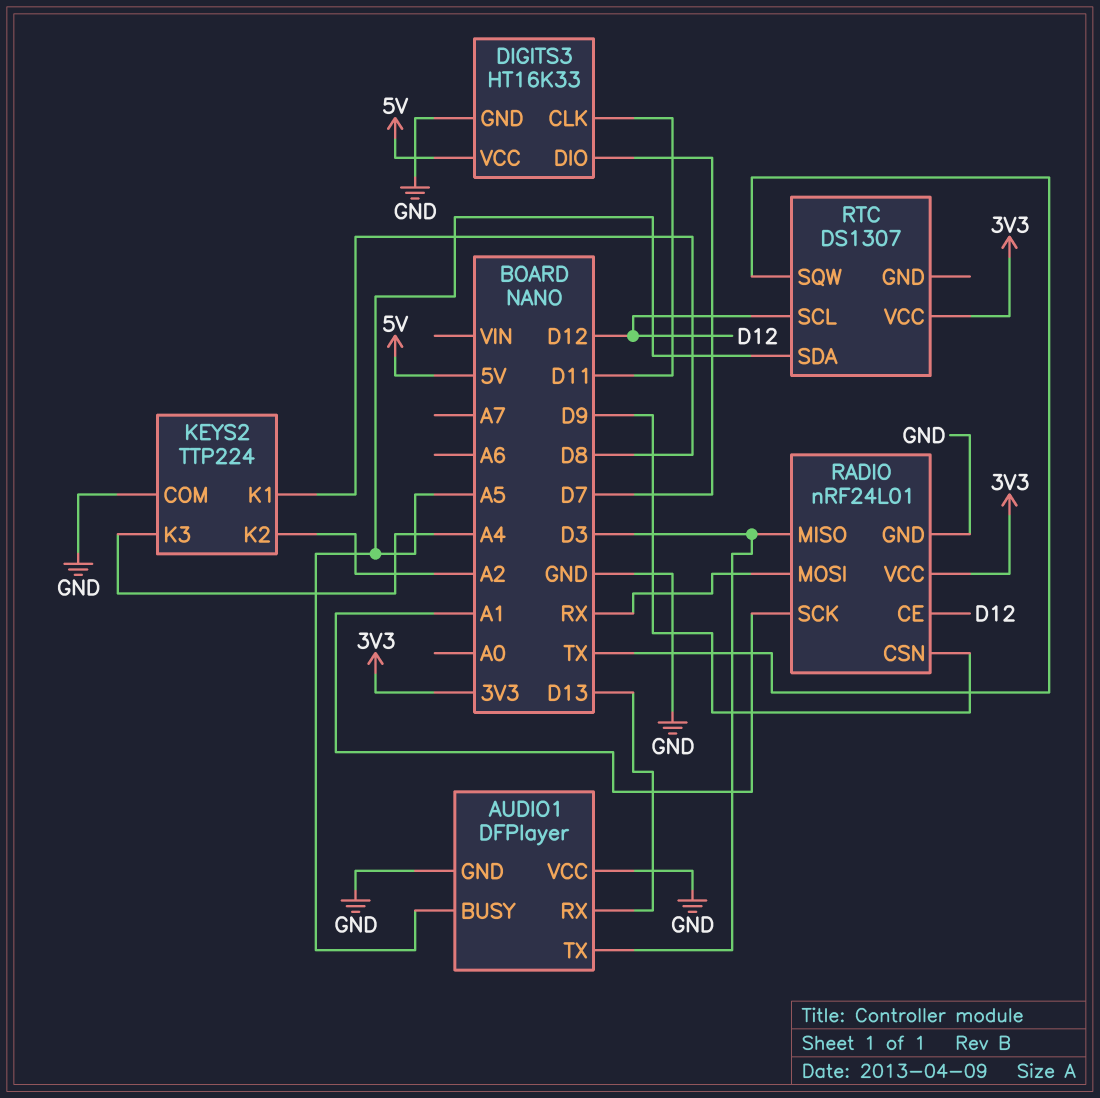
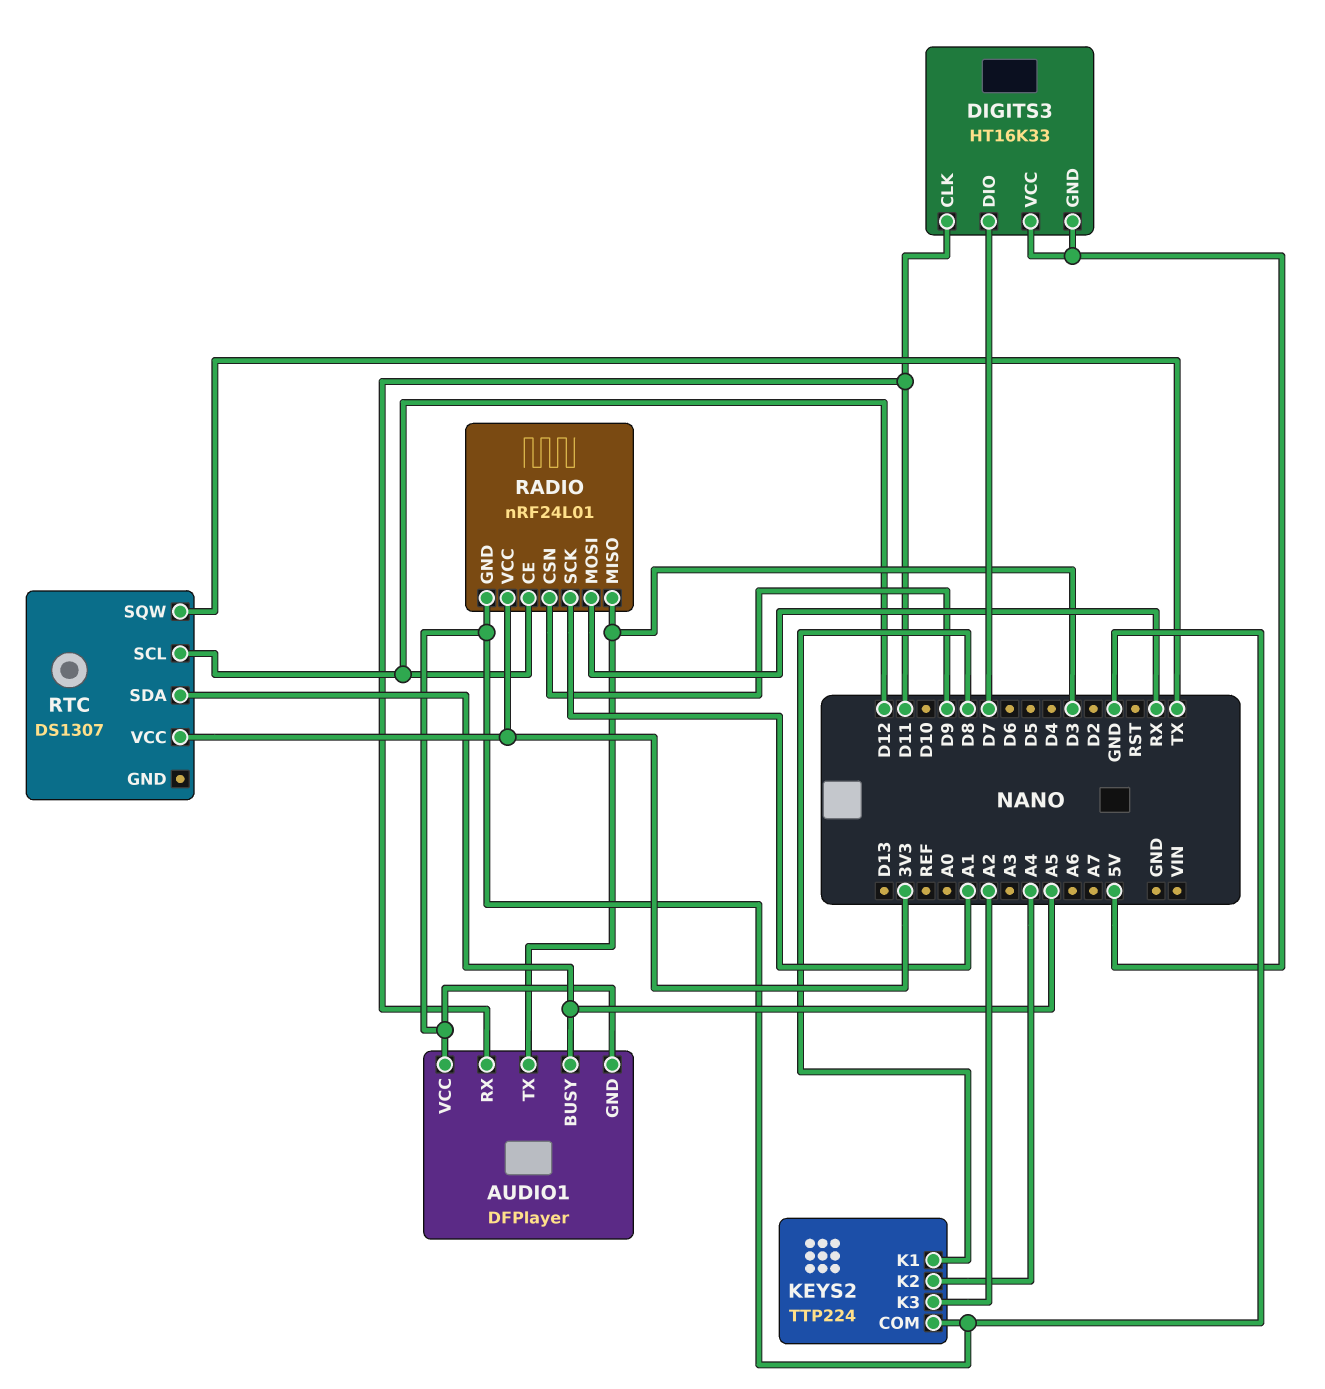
AUDIO1 pin RX: D13 -> D11
DIGITS3 pin GND: GND -> 5V
KEYS2 pin K2: A2 -> A4
KEYS2 pin K3: A4 -> A2

